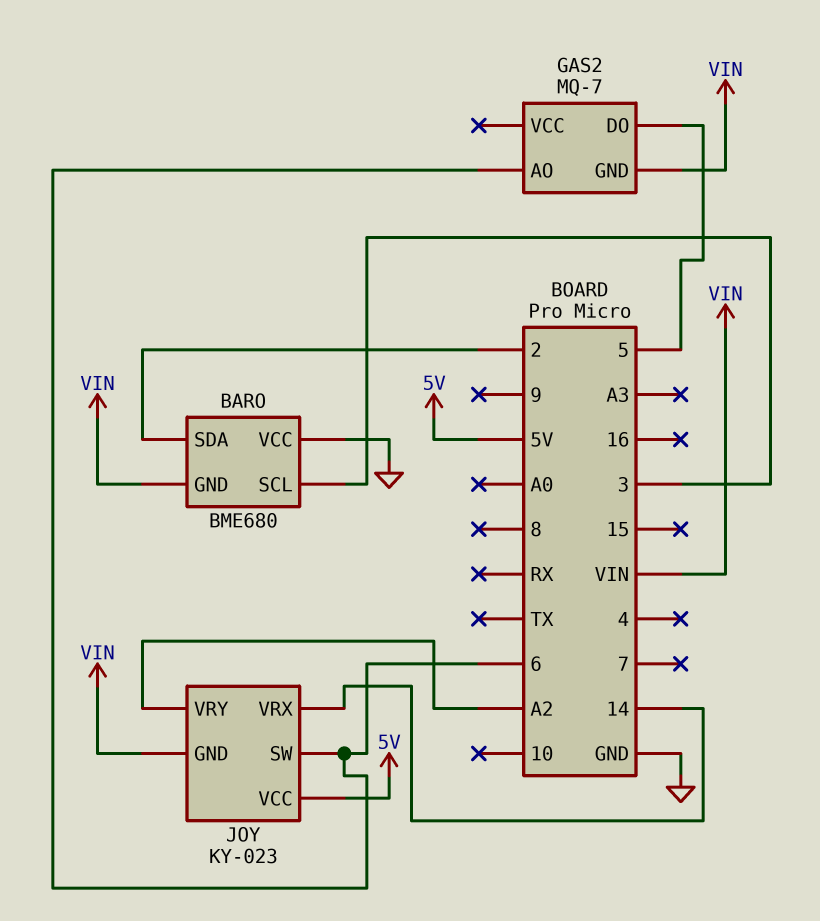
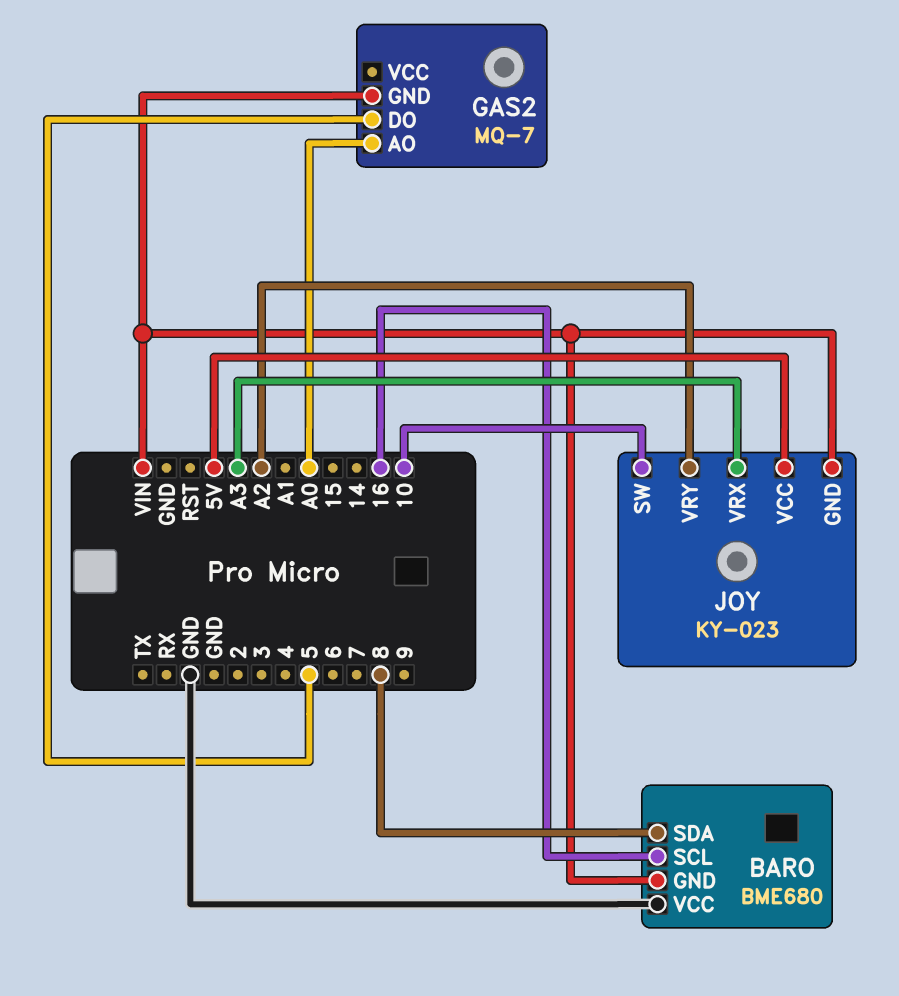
BARO pin SCL: 3 -> 16
BARO pin SDA: 2 -> 8
GAS2 pin AO: 6 -> A0
JOY pin SW: 6 -> 10
JOY pin VRX: 14 -> A3

